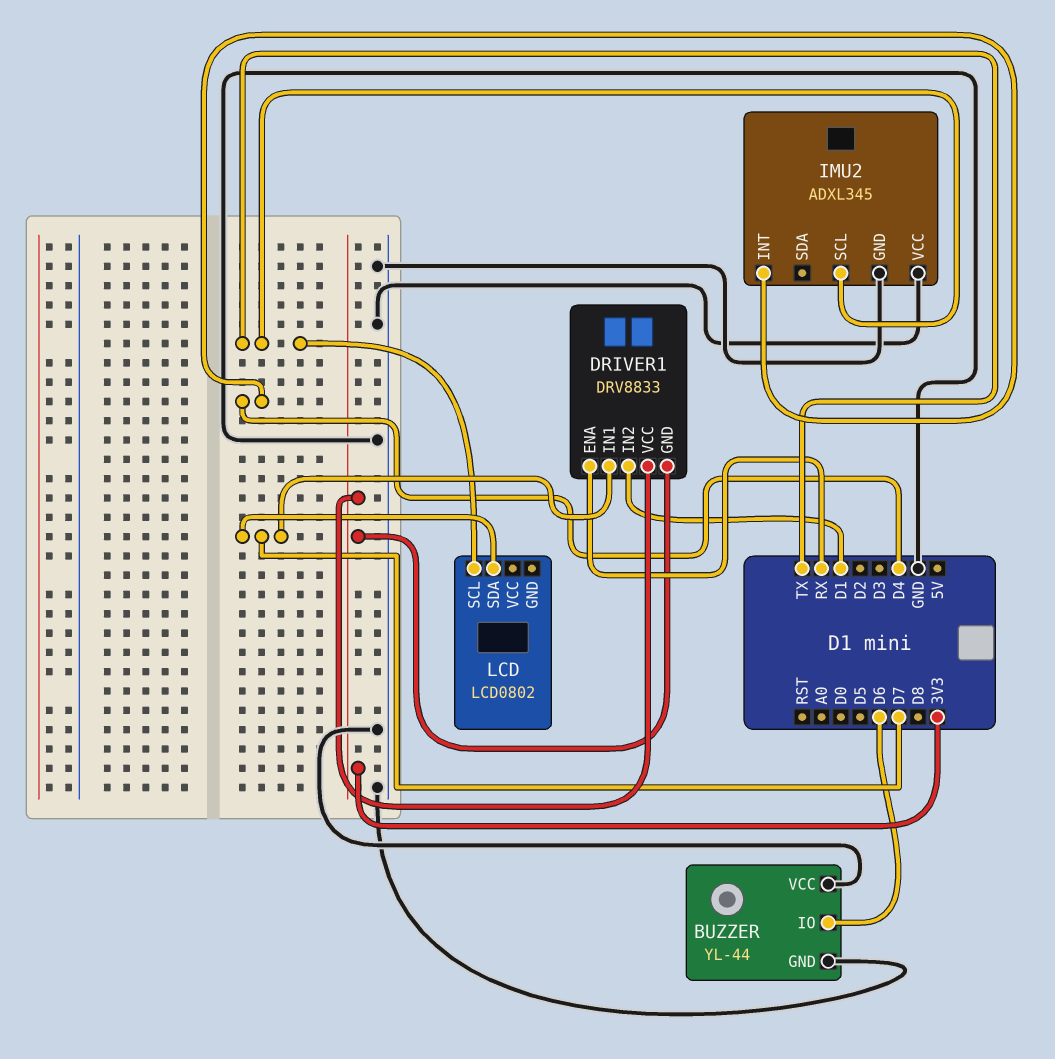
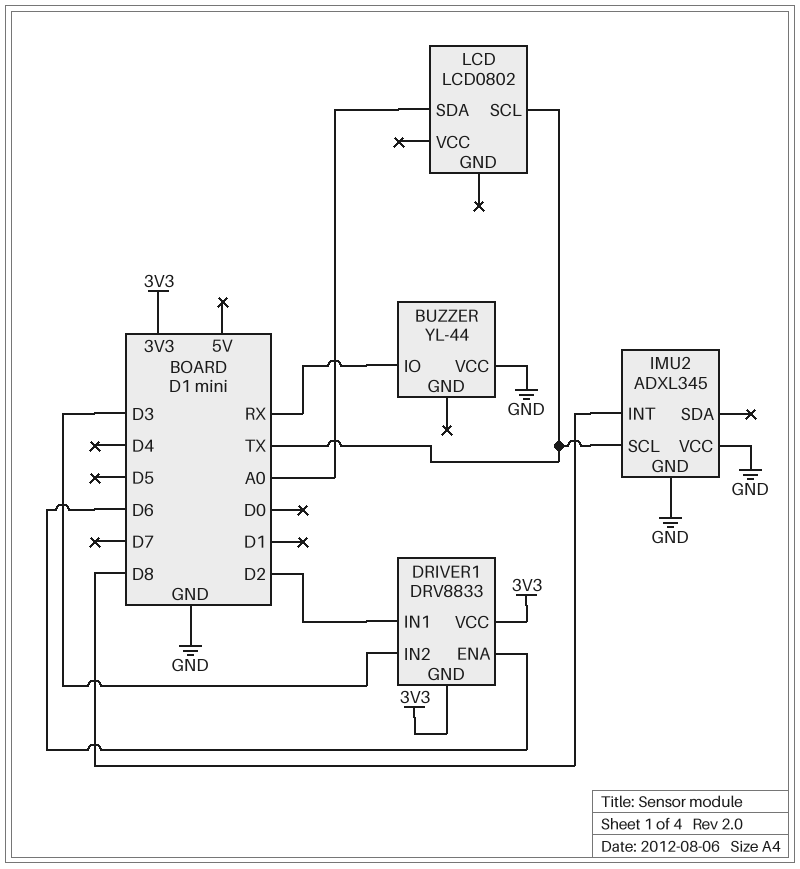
BUZZER pin GND: GND -> none
BUZZER pin IO: D6 -> RX
DRIVER1 pin ENA: RX -> D6
DRIVER1 pin IN1: D7 -> D2
DRIVER1 pin IN2: D1 -> D3
IMU2 pin INT: D4 -> D8
LCD pin SDA: D7 -> A0

